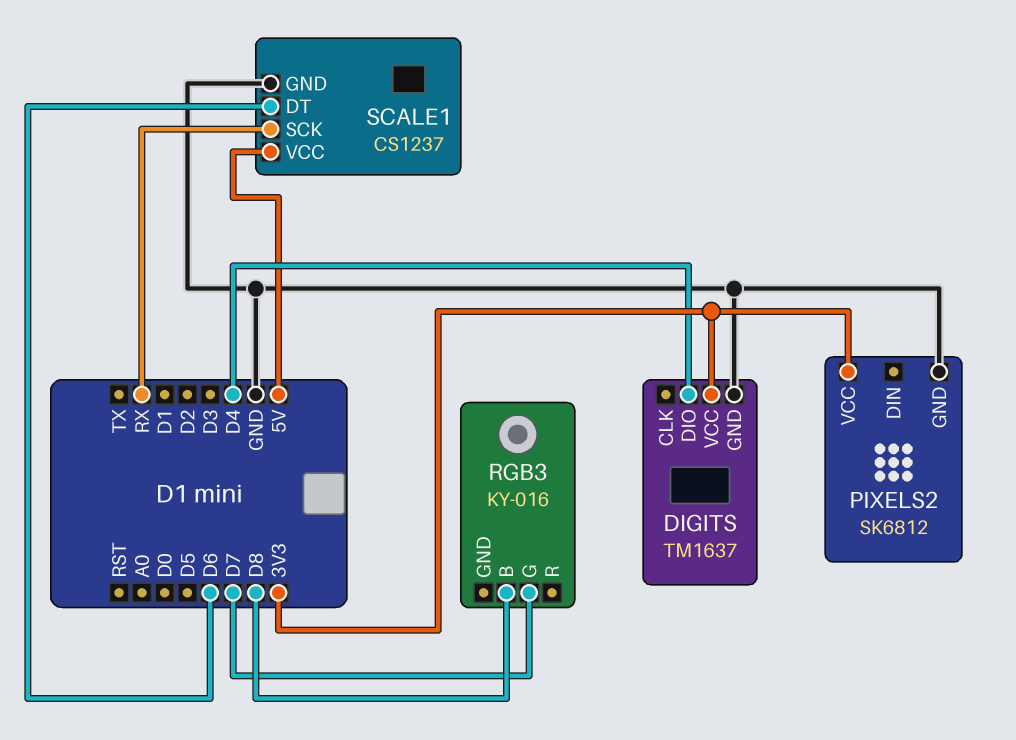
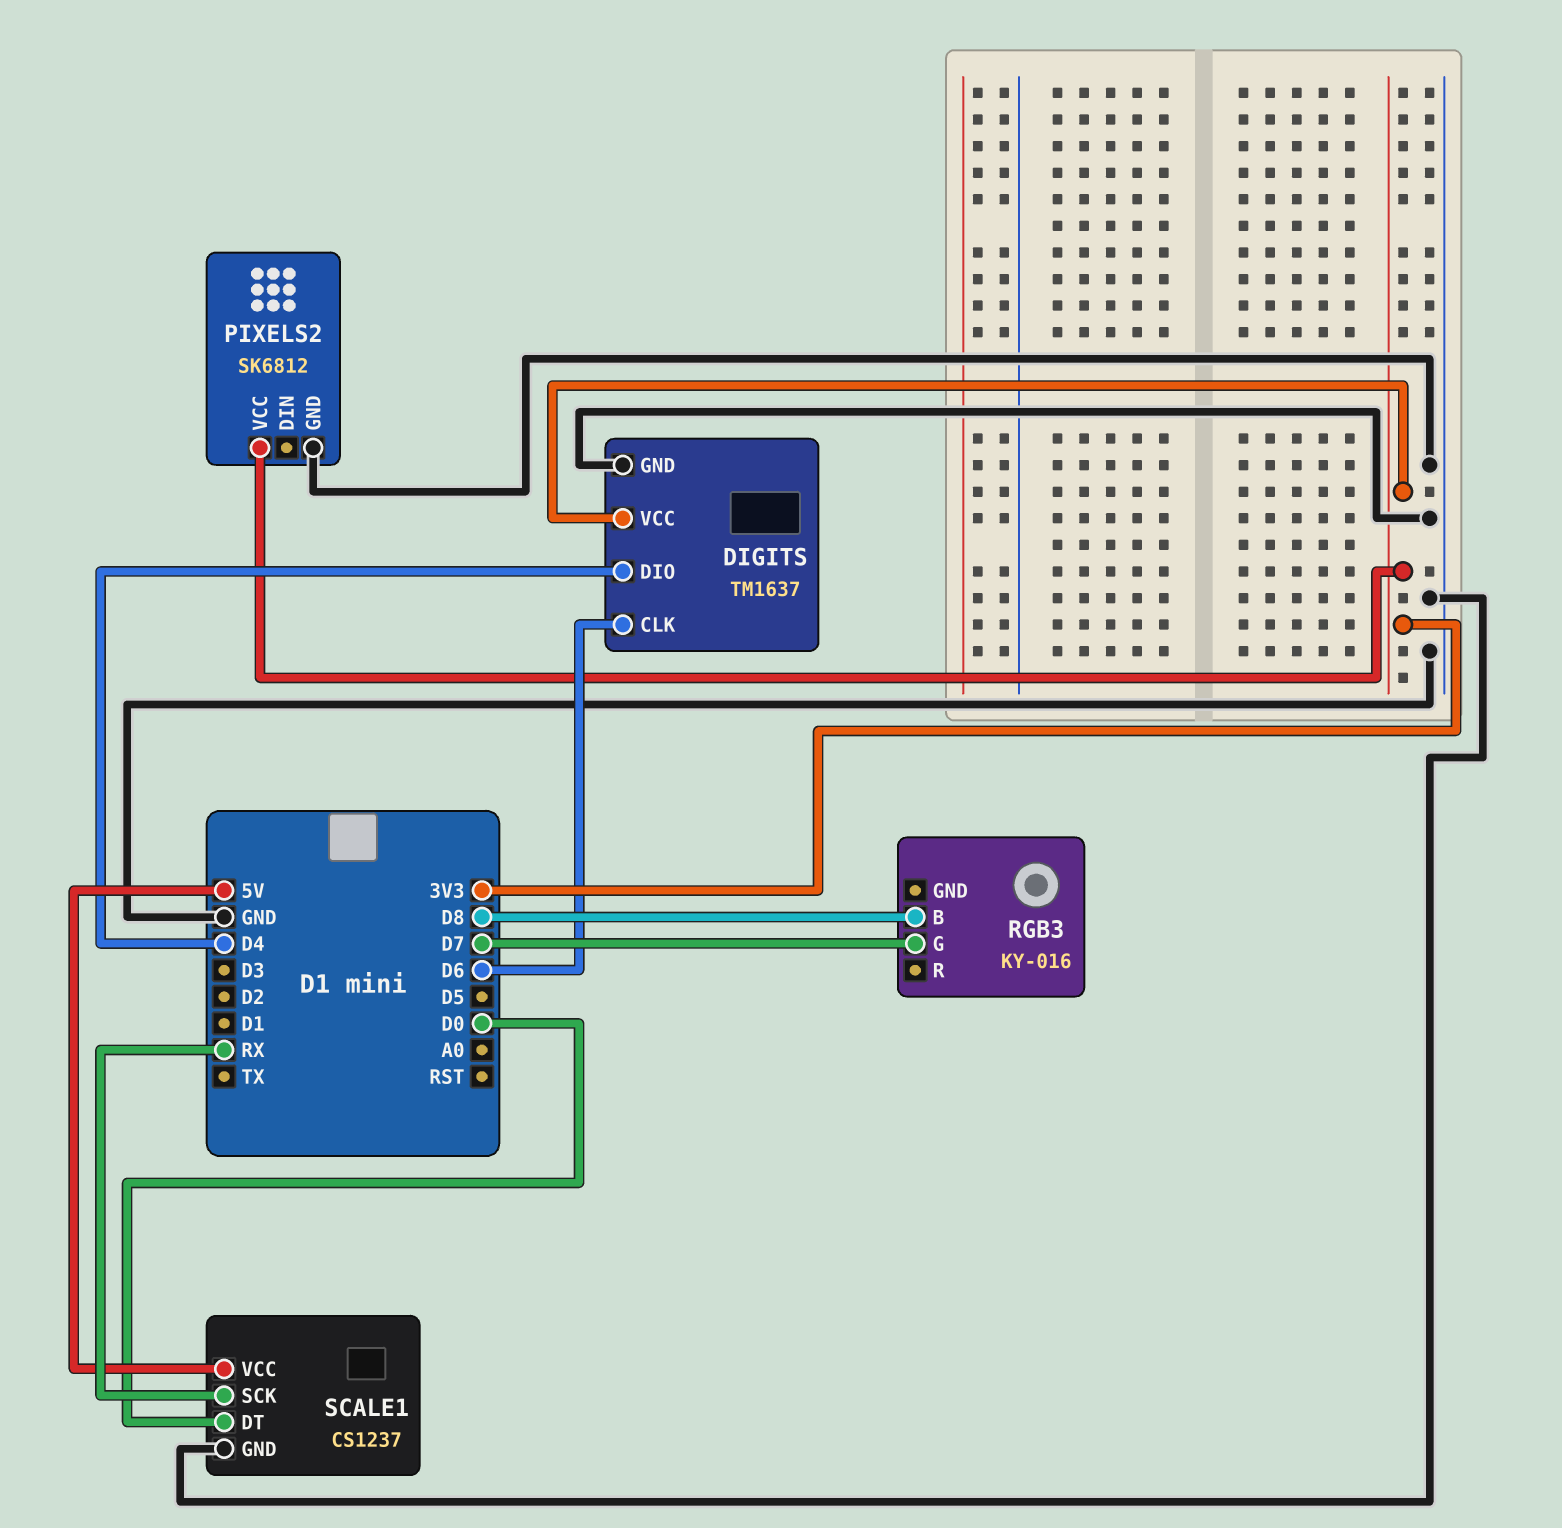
DIGITS pin CLK: none -> D6
SCALE1 pin DT: D6 -> D0

